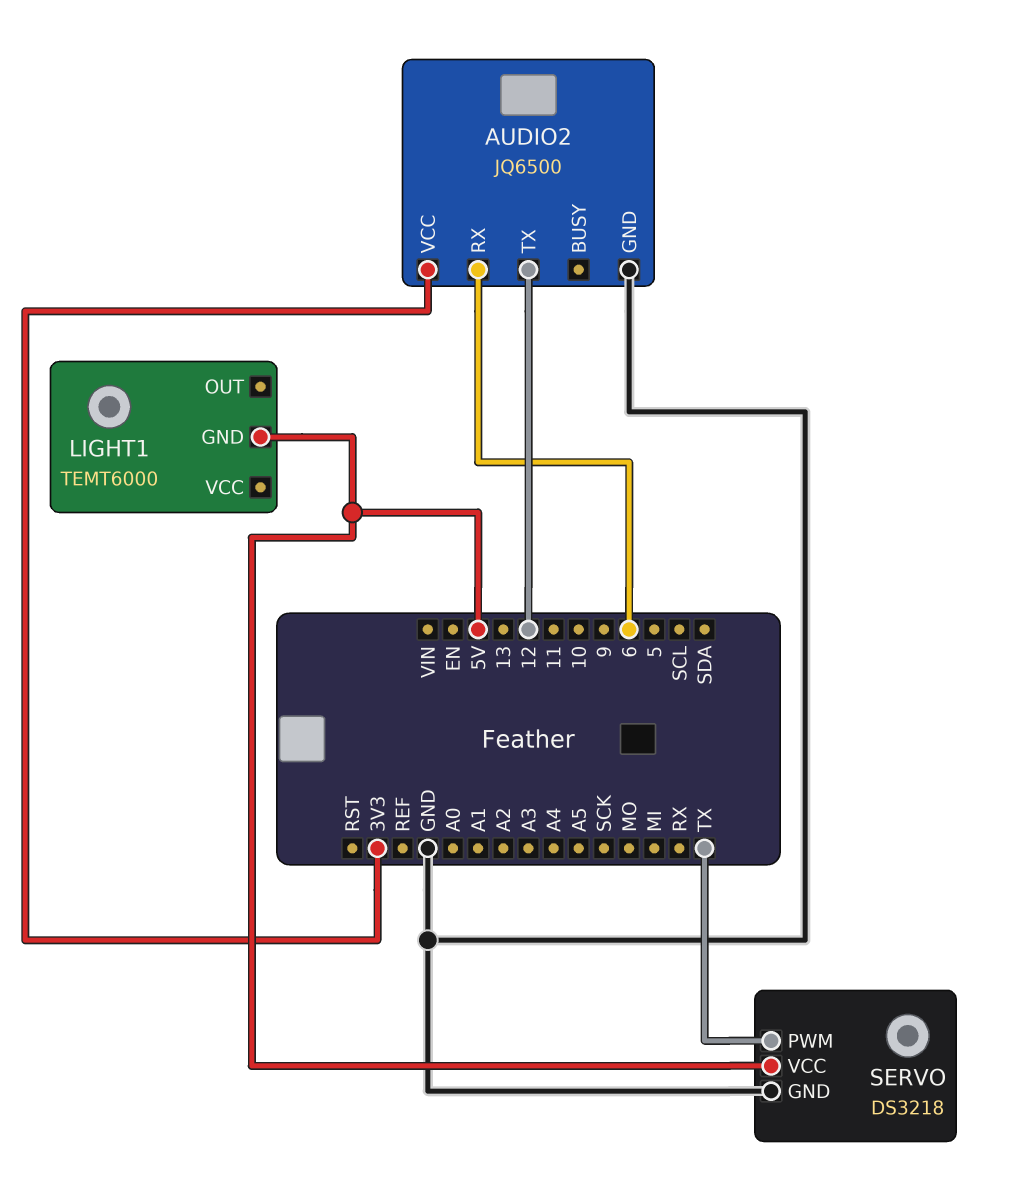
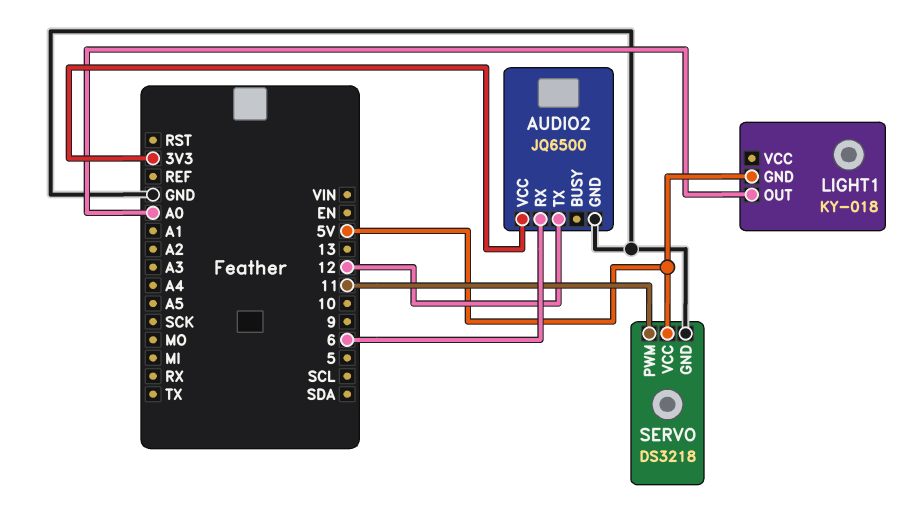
LIGHT1: TEMT6000 -> KY-018
LIGHT1 pin OUT: none -> A0
SERVO pin PWM: TX -> 11

